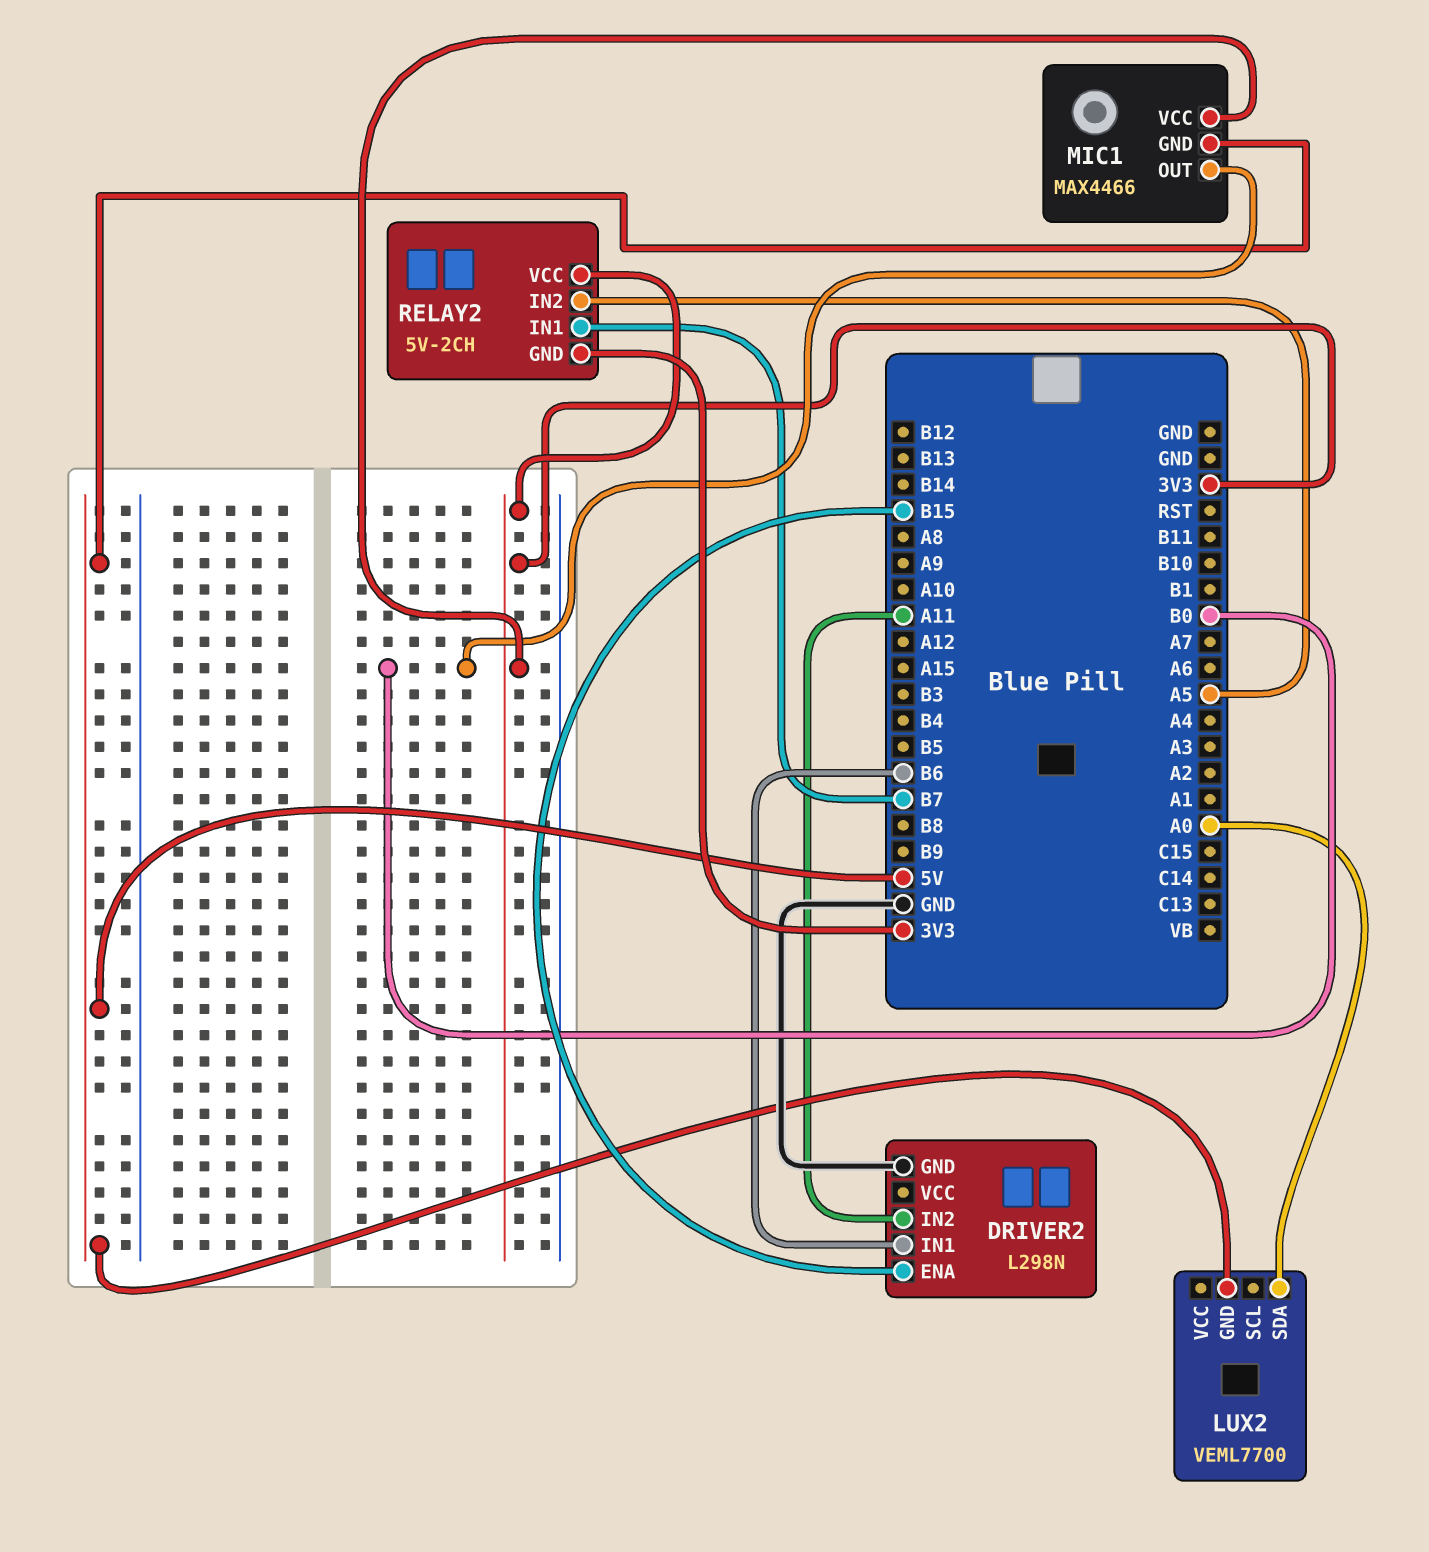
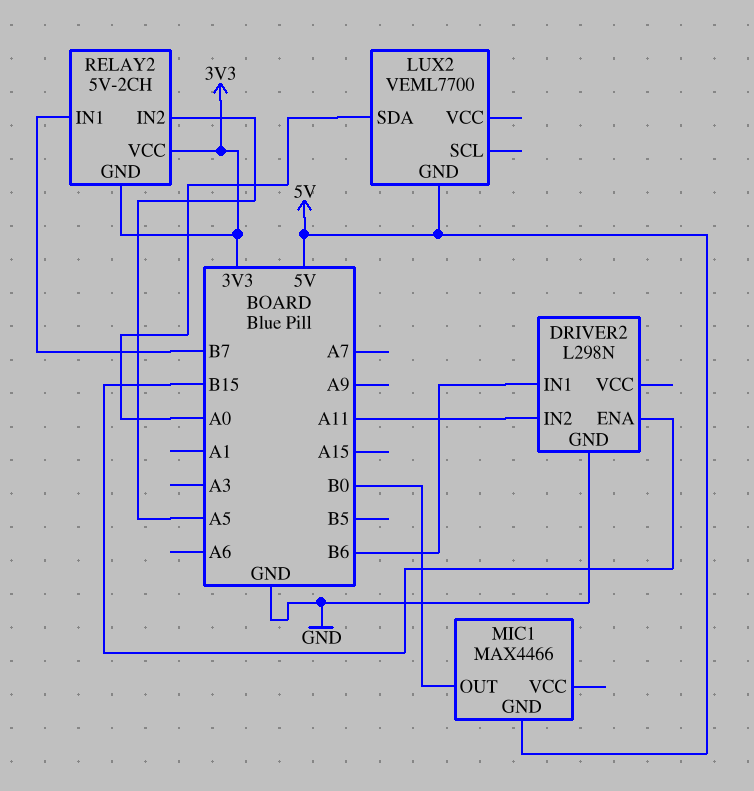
MIC1 pin VCC: 3V3 -> none

